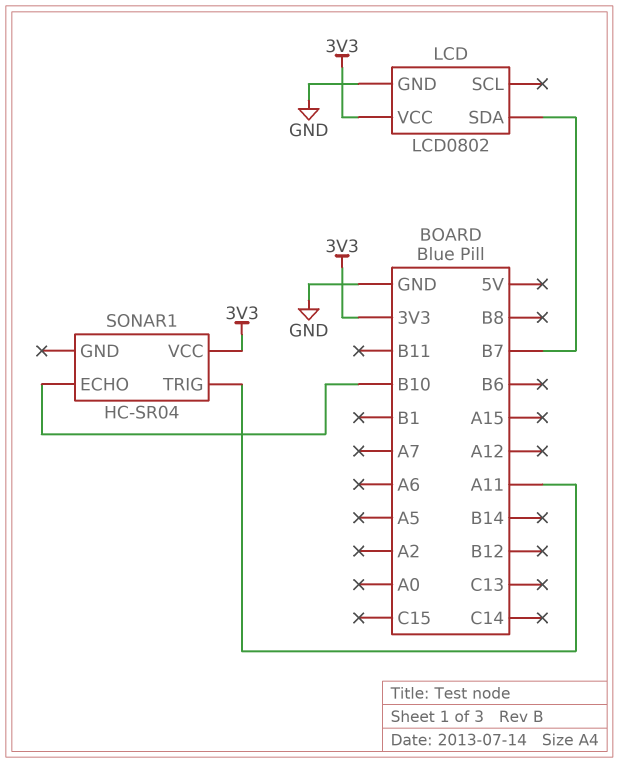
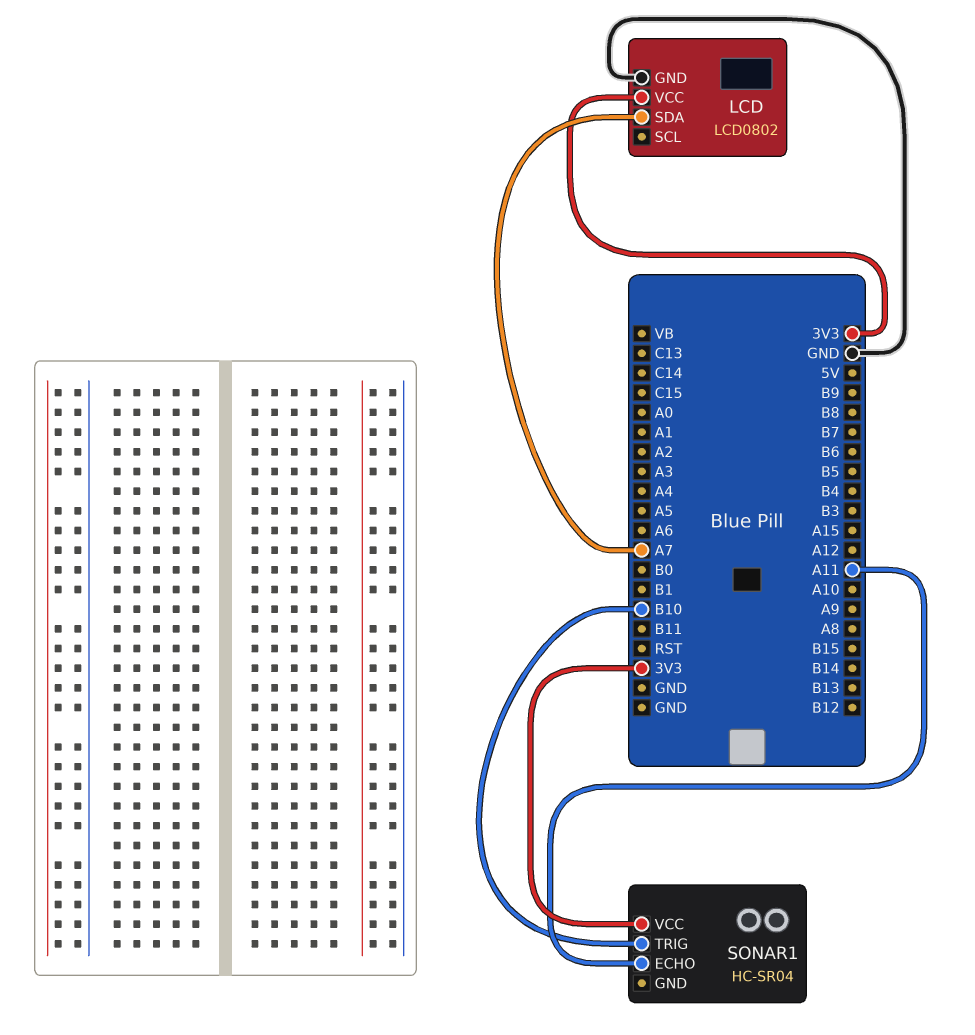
LCD pin SDA: B7 -> A7
SONAR1 pin ECHO: B10 -> A11
SONAR1 pin TRIG: A11 -> B10

